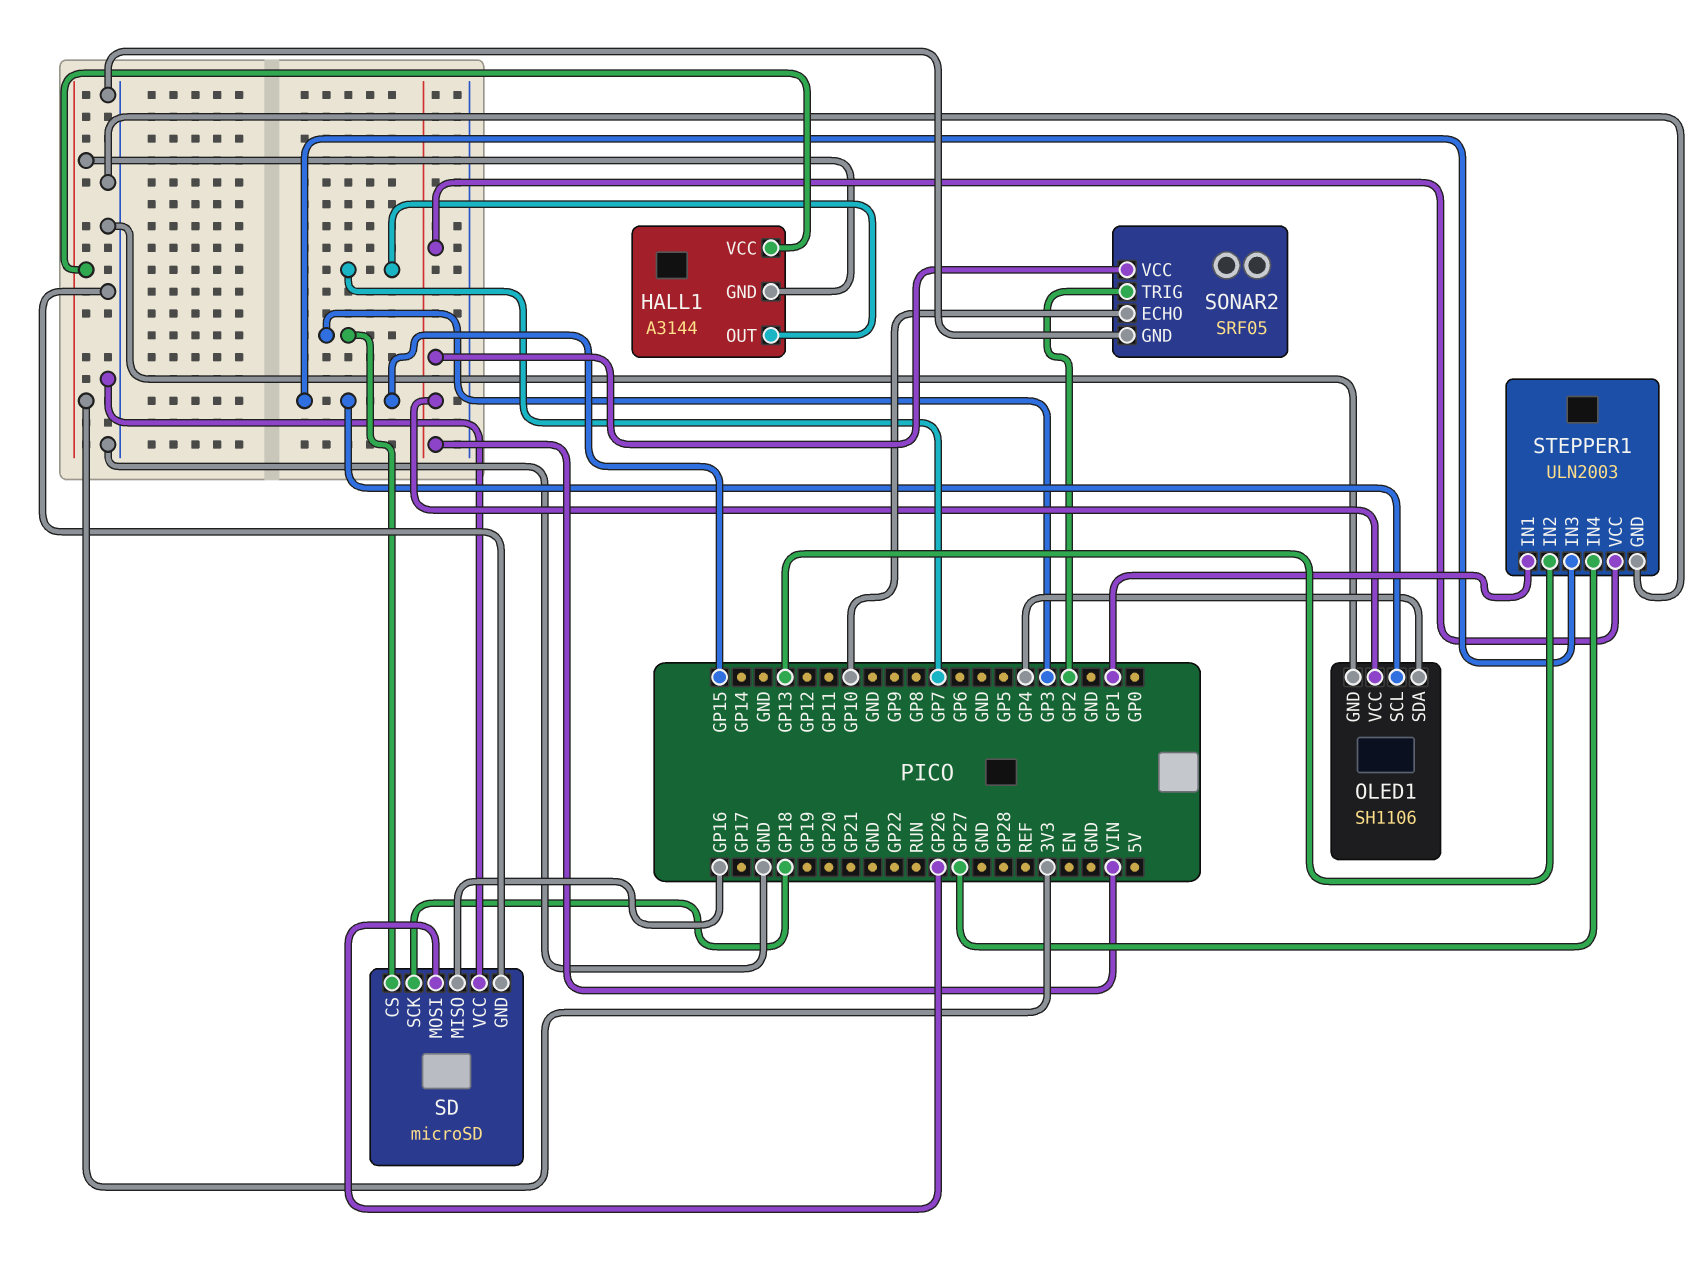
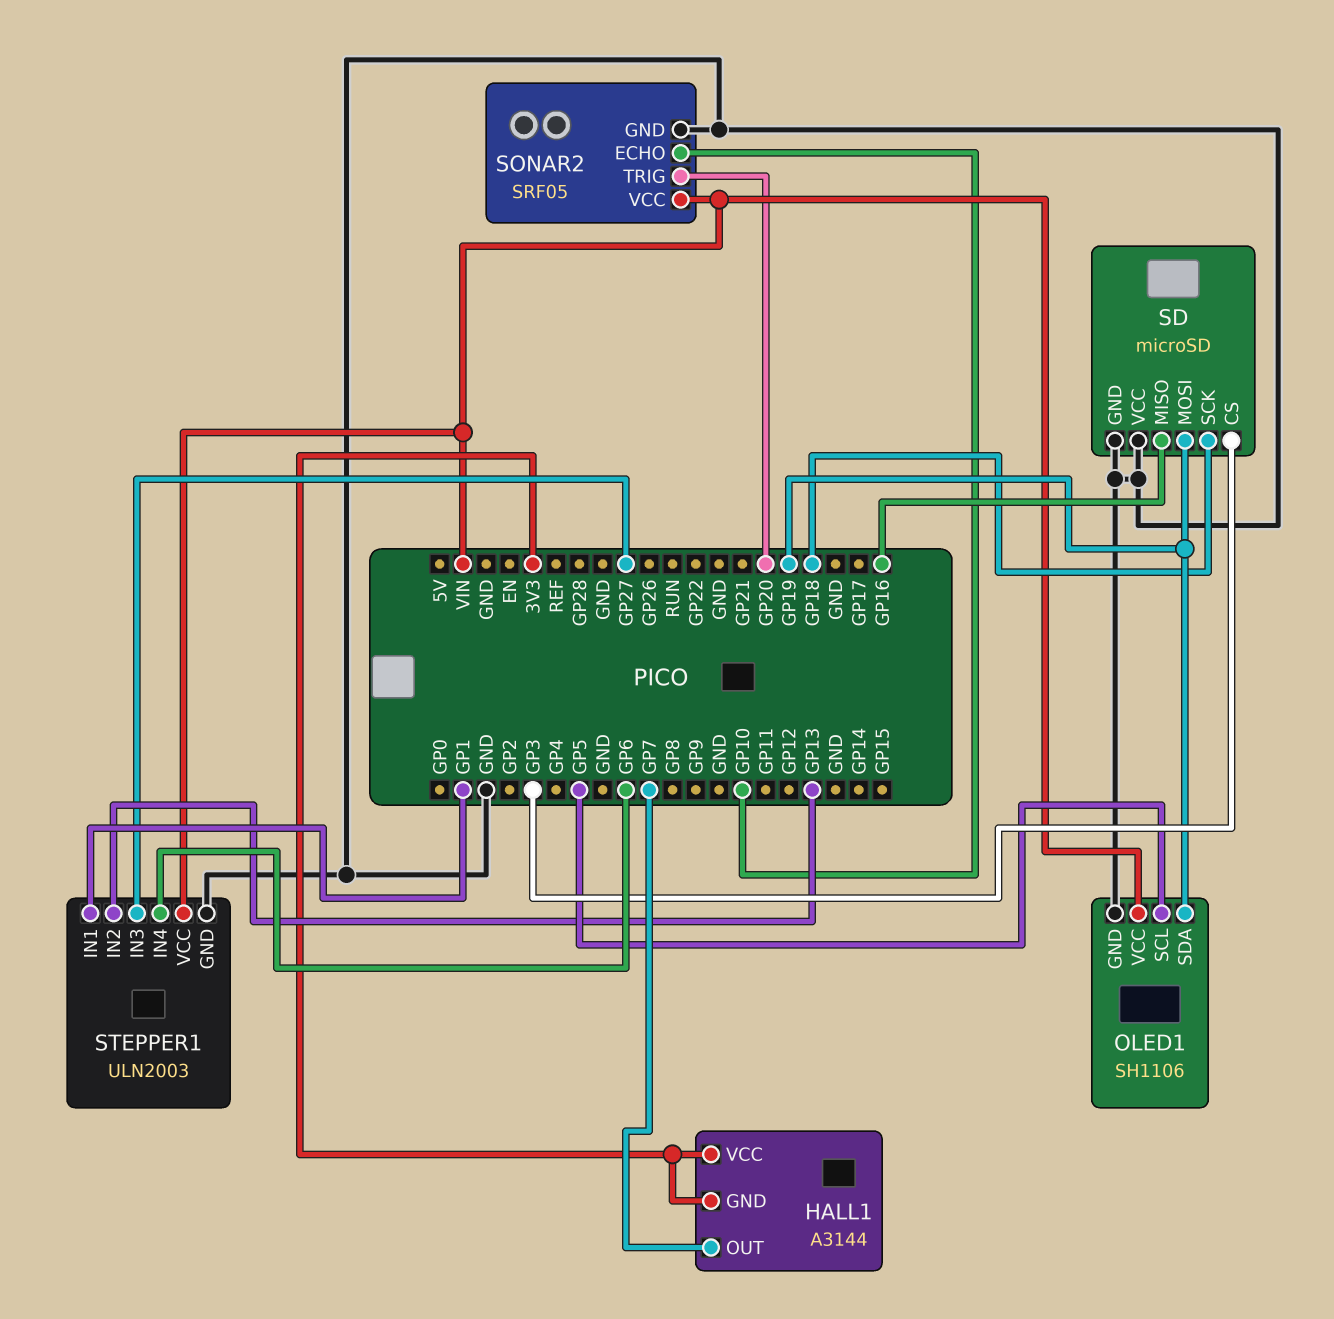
OLED1 pin SCL: GP15 -> GP5
OLED1 pin SDA: GP4 -> GP19
SD pin MOSI: GP26 -> GP19
SONAR2 pin TRIG: GP2 -> GP20
STEPPER1 pin IN3: GP15 -> GP27
STEPPER1 pin IN4: GP27 -> GP6

